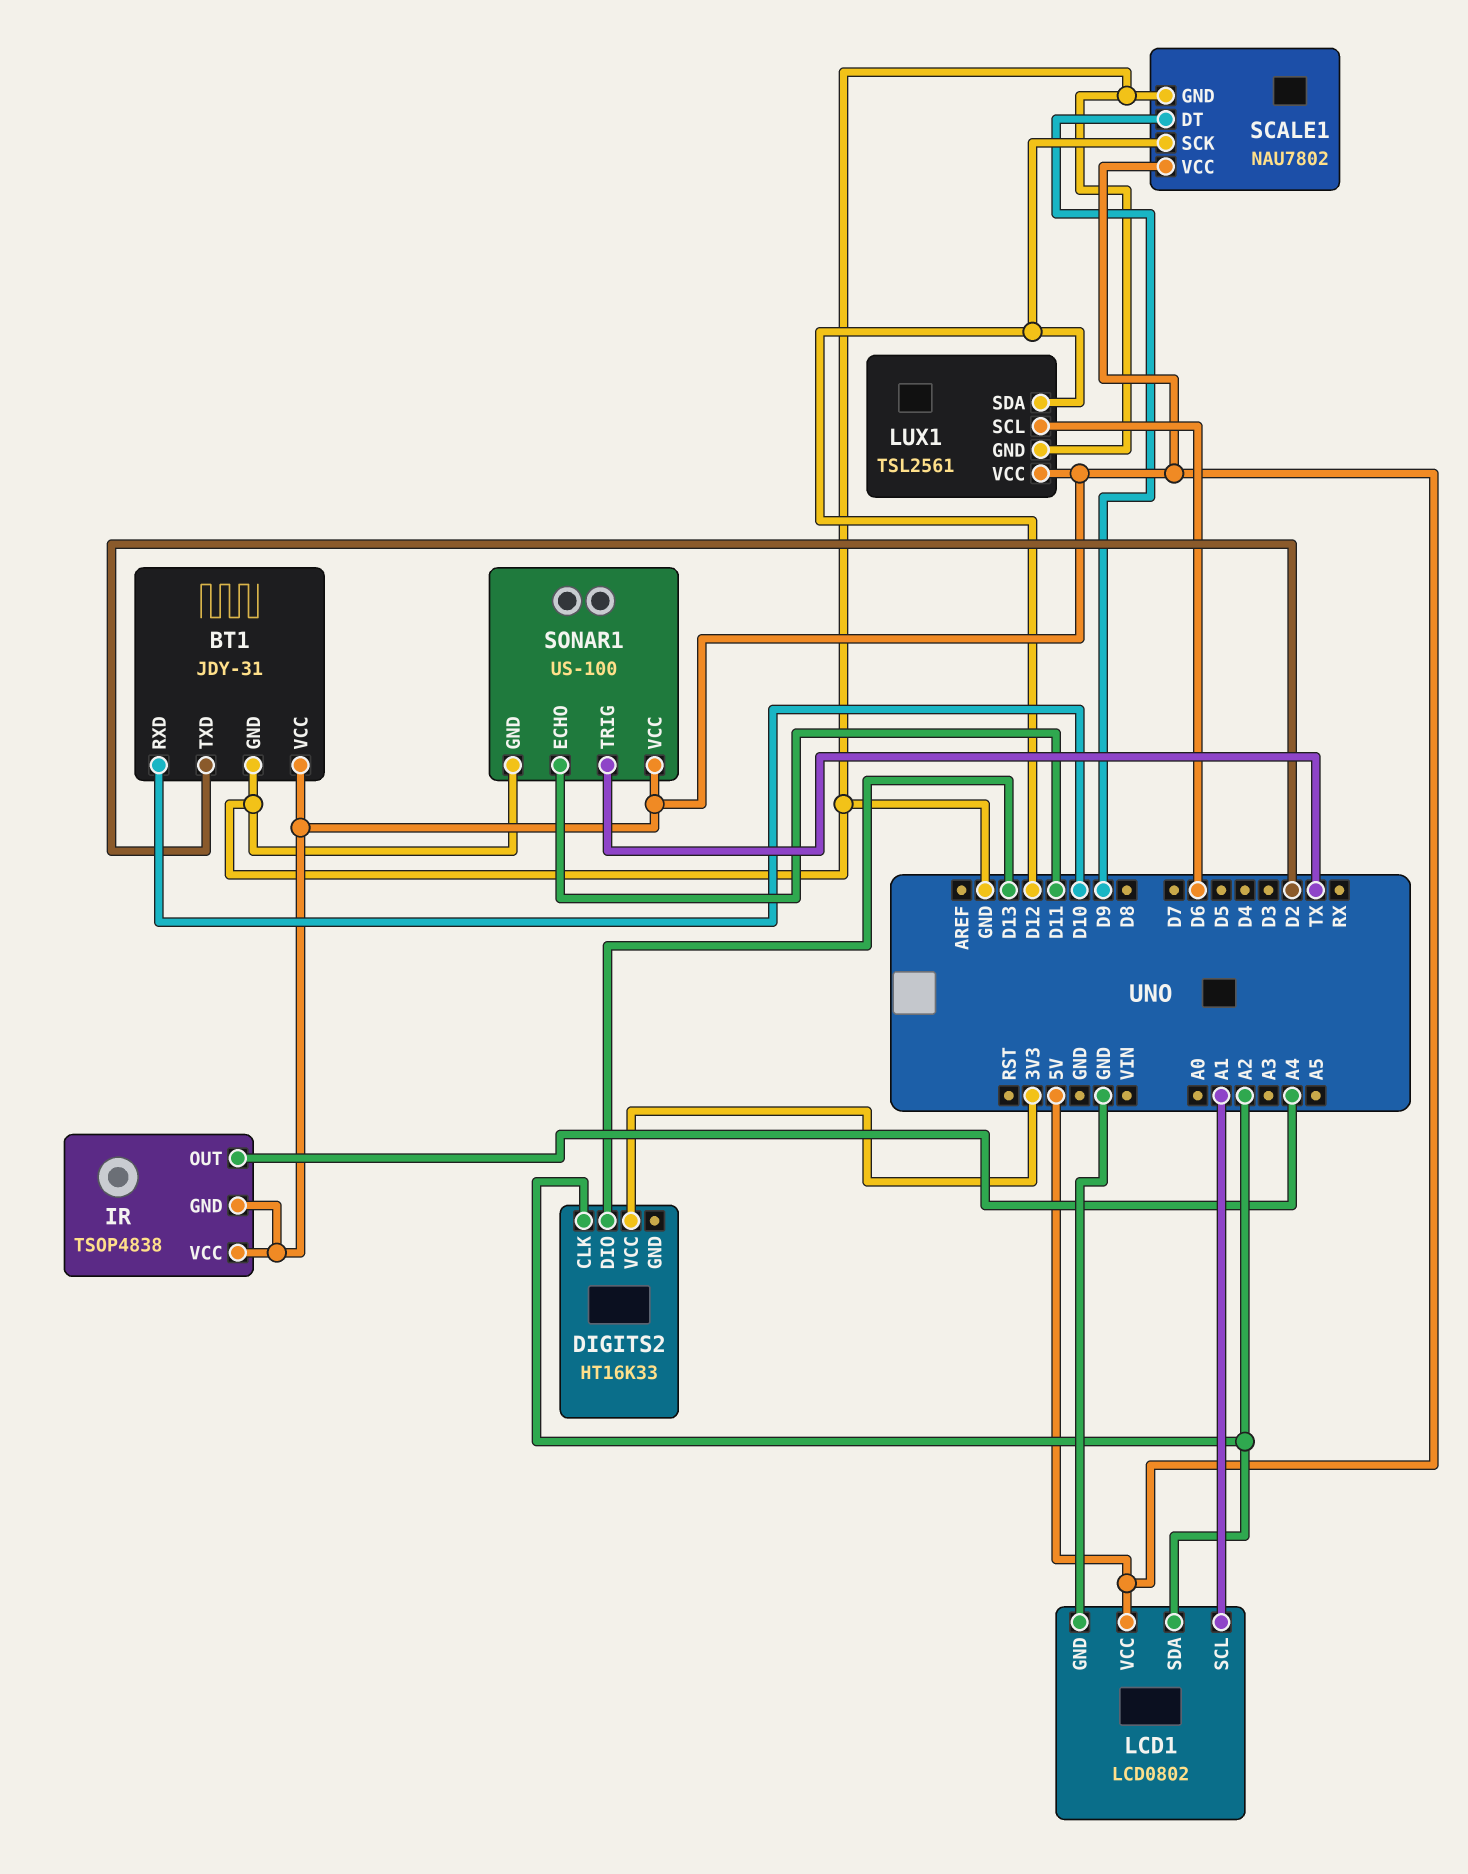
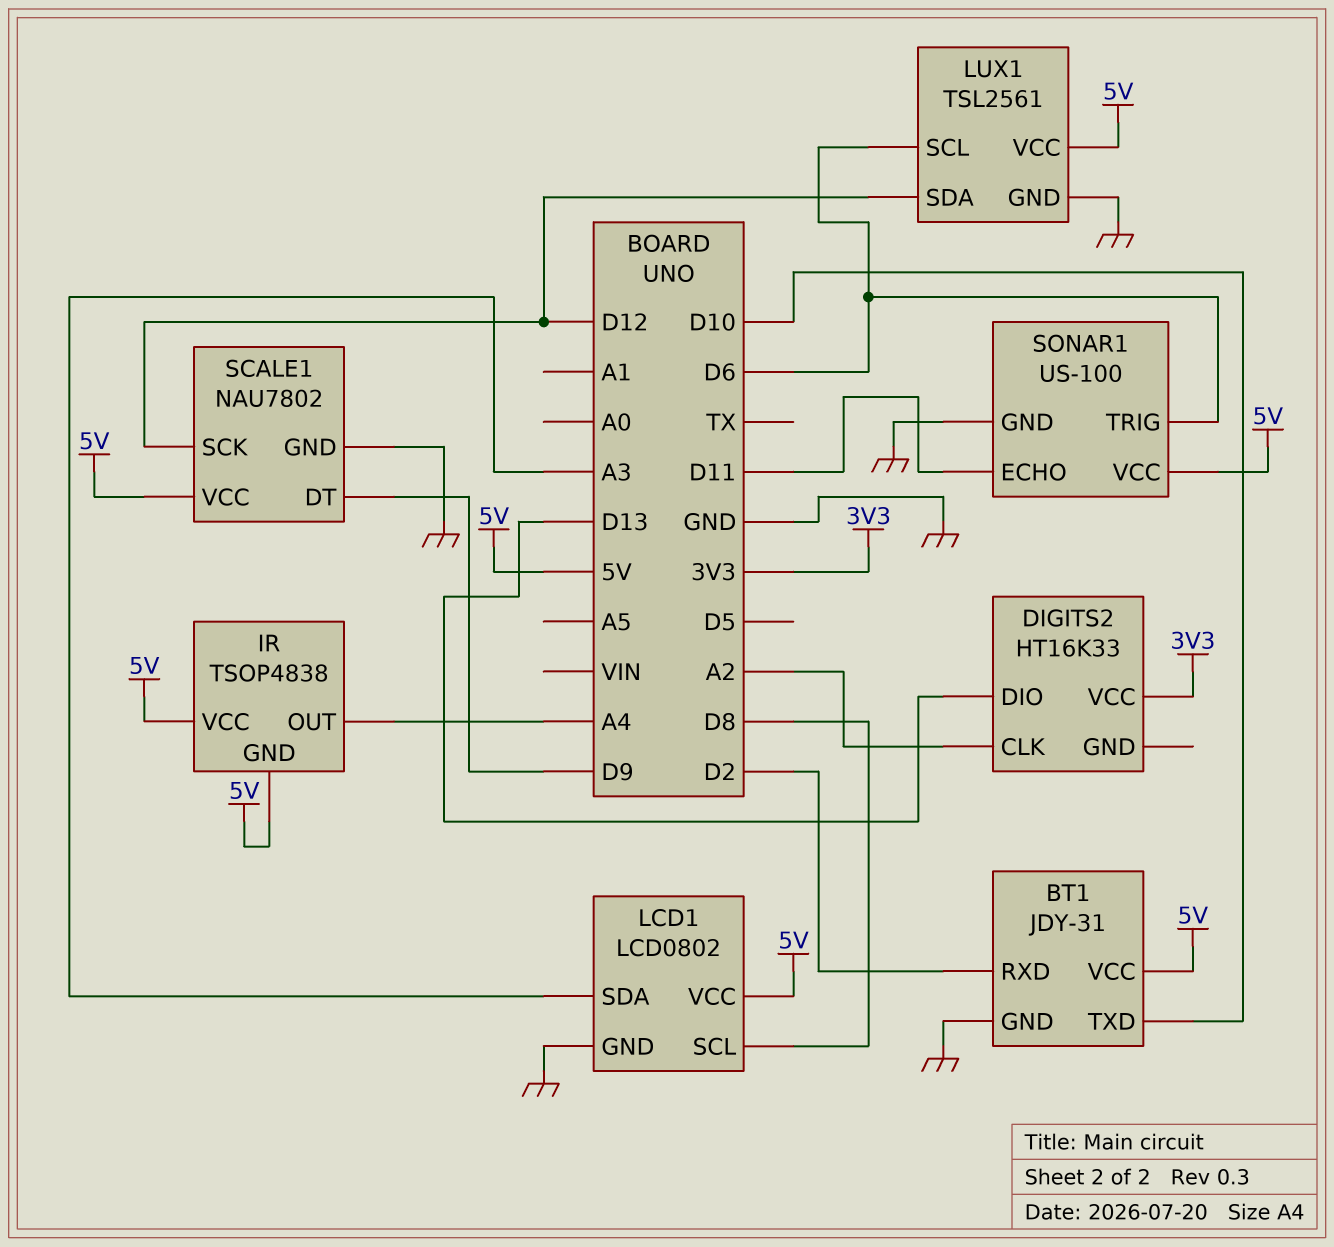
BT1 pin RXD: D10 -> D2
BT1 pin TXD: D2 -> D10
LCD1 pin SCL: A1 -> D8
LCD1 pin SDA: A2 -> A3
SONAR1 pin TRIG: TX -> D6

